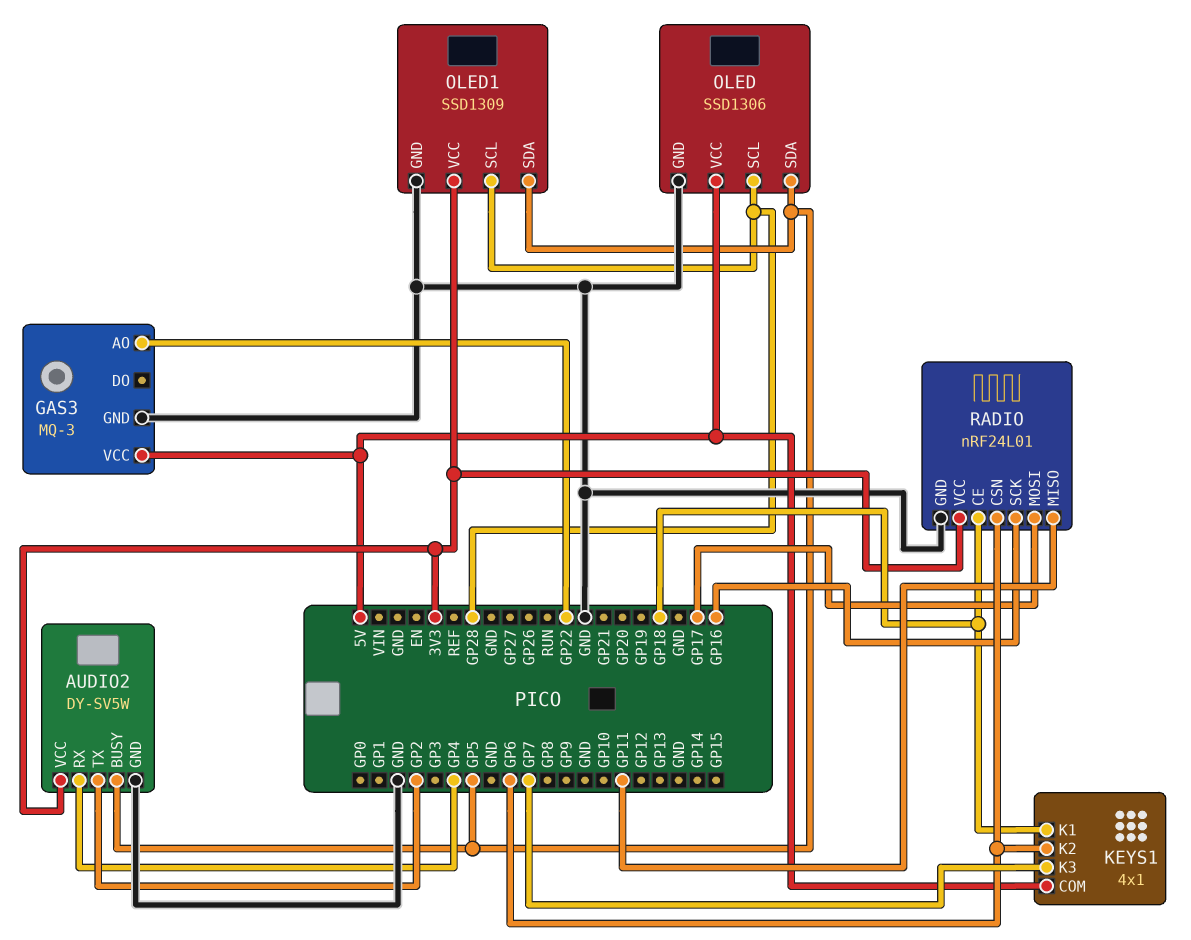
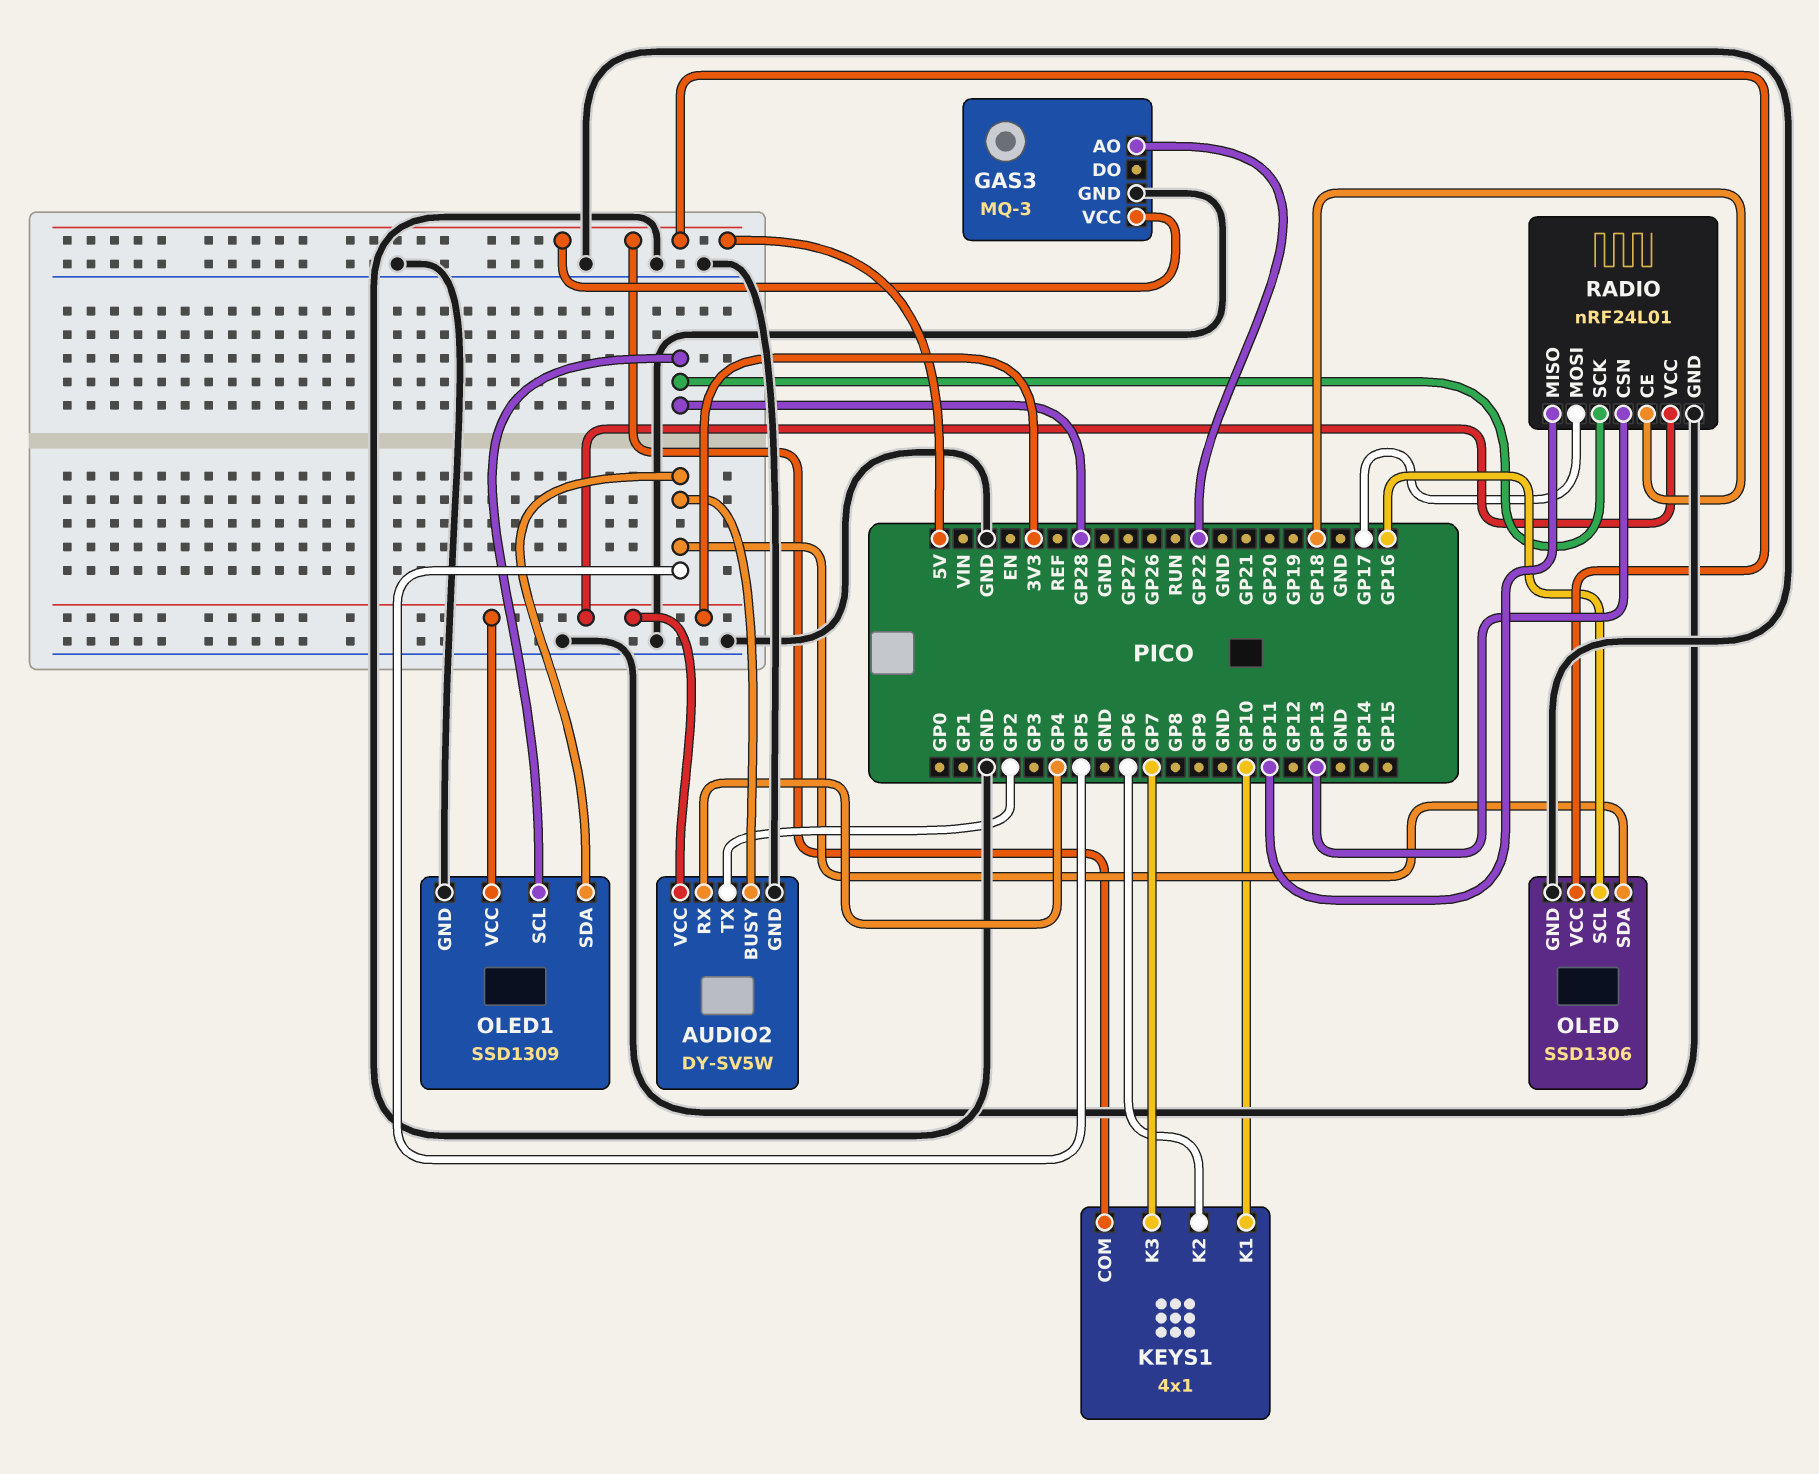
KEYS1 pin K1: GP18 -> GP10
OLED pin SCL: GP28 -> GP16
RADIO pin CSN: GP6 -> GP13
RADIO pin SCK: GP16 -> GP28

